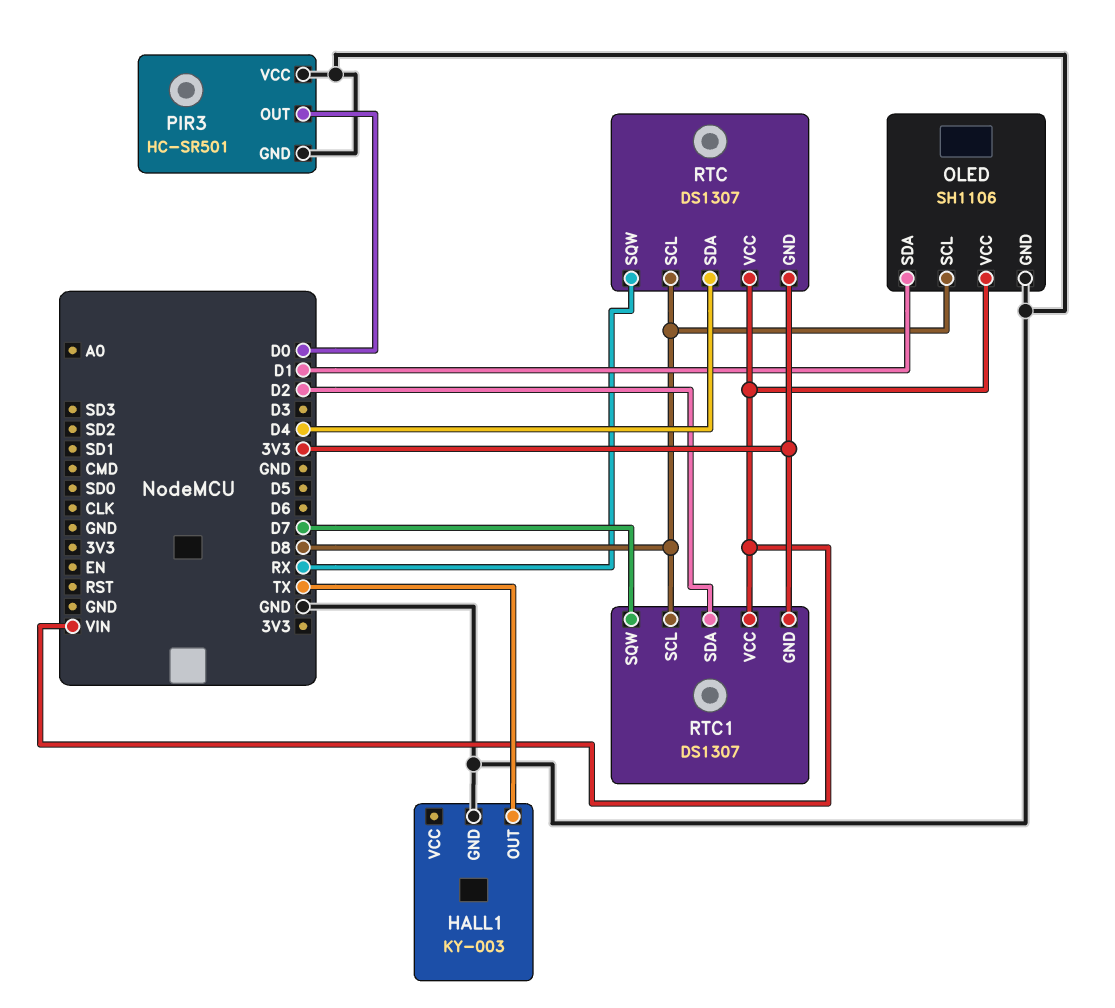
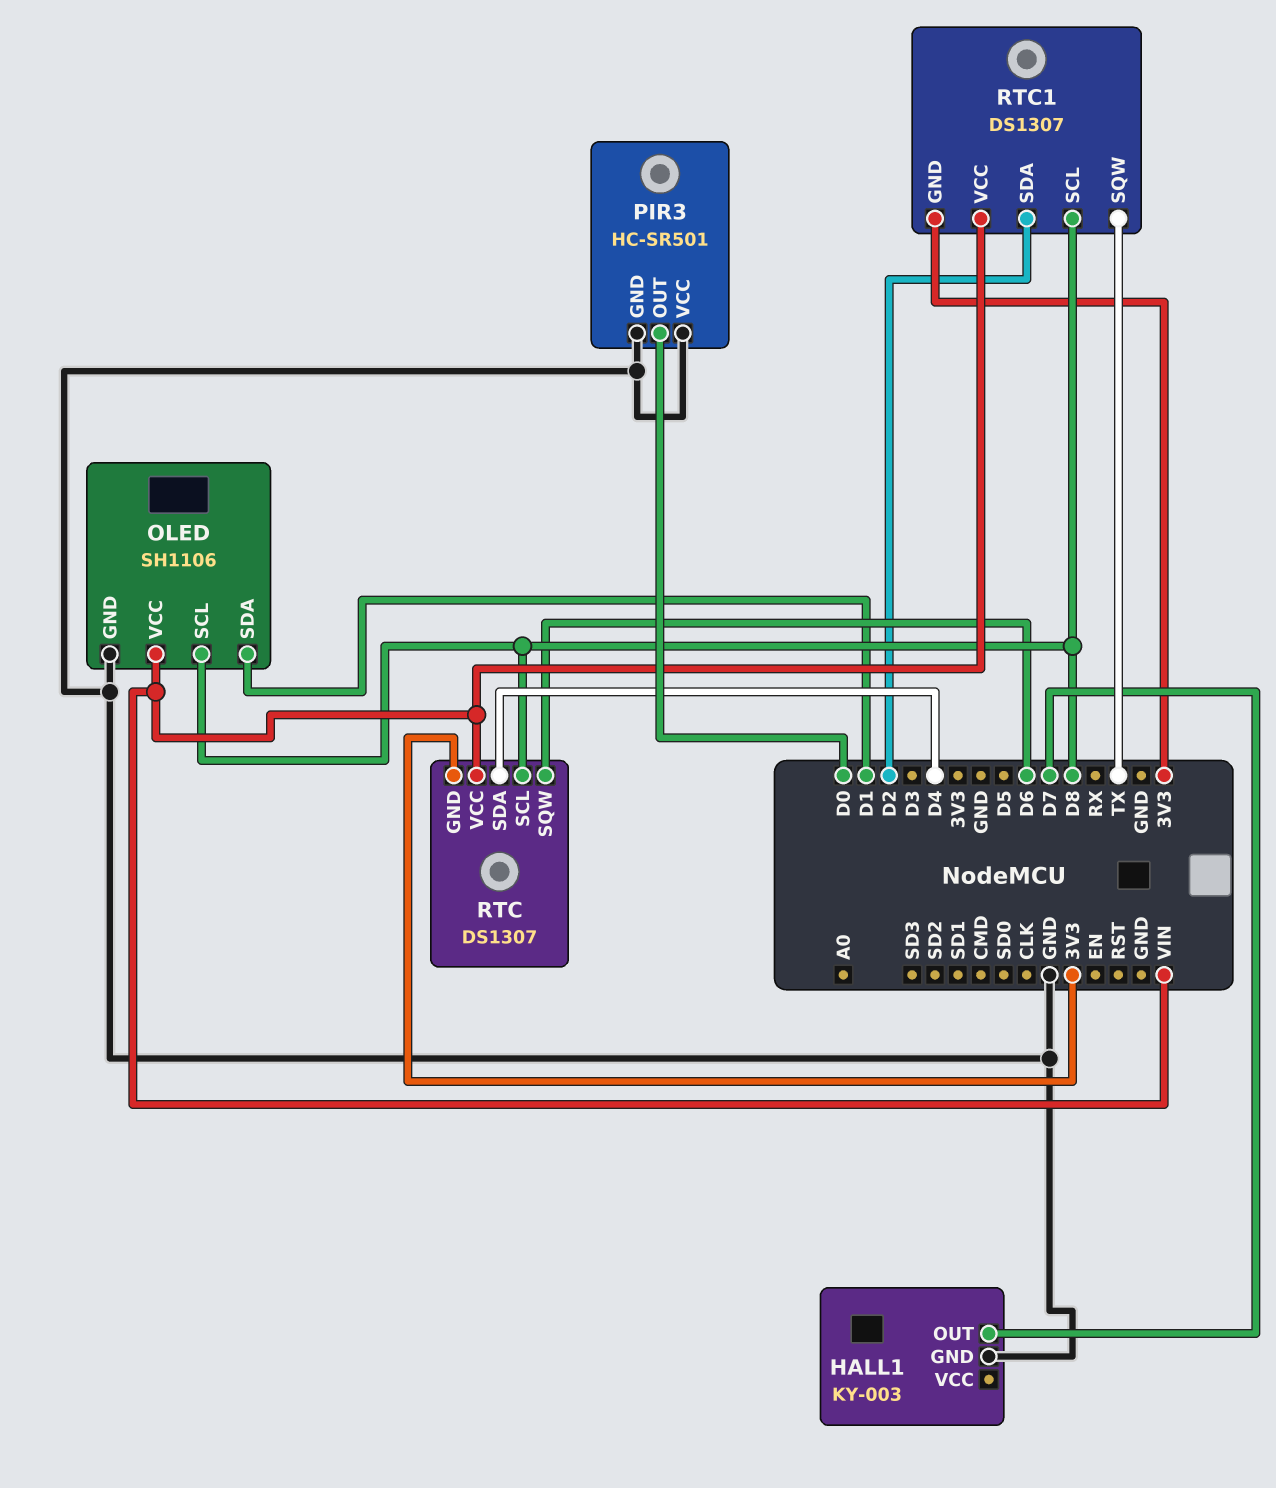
HALL1 pin OUT: TX -> D7
RTC pin SQW: RX -> D6
RTC1 pin SQW: D7 -> TX

